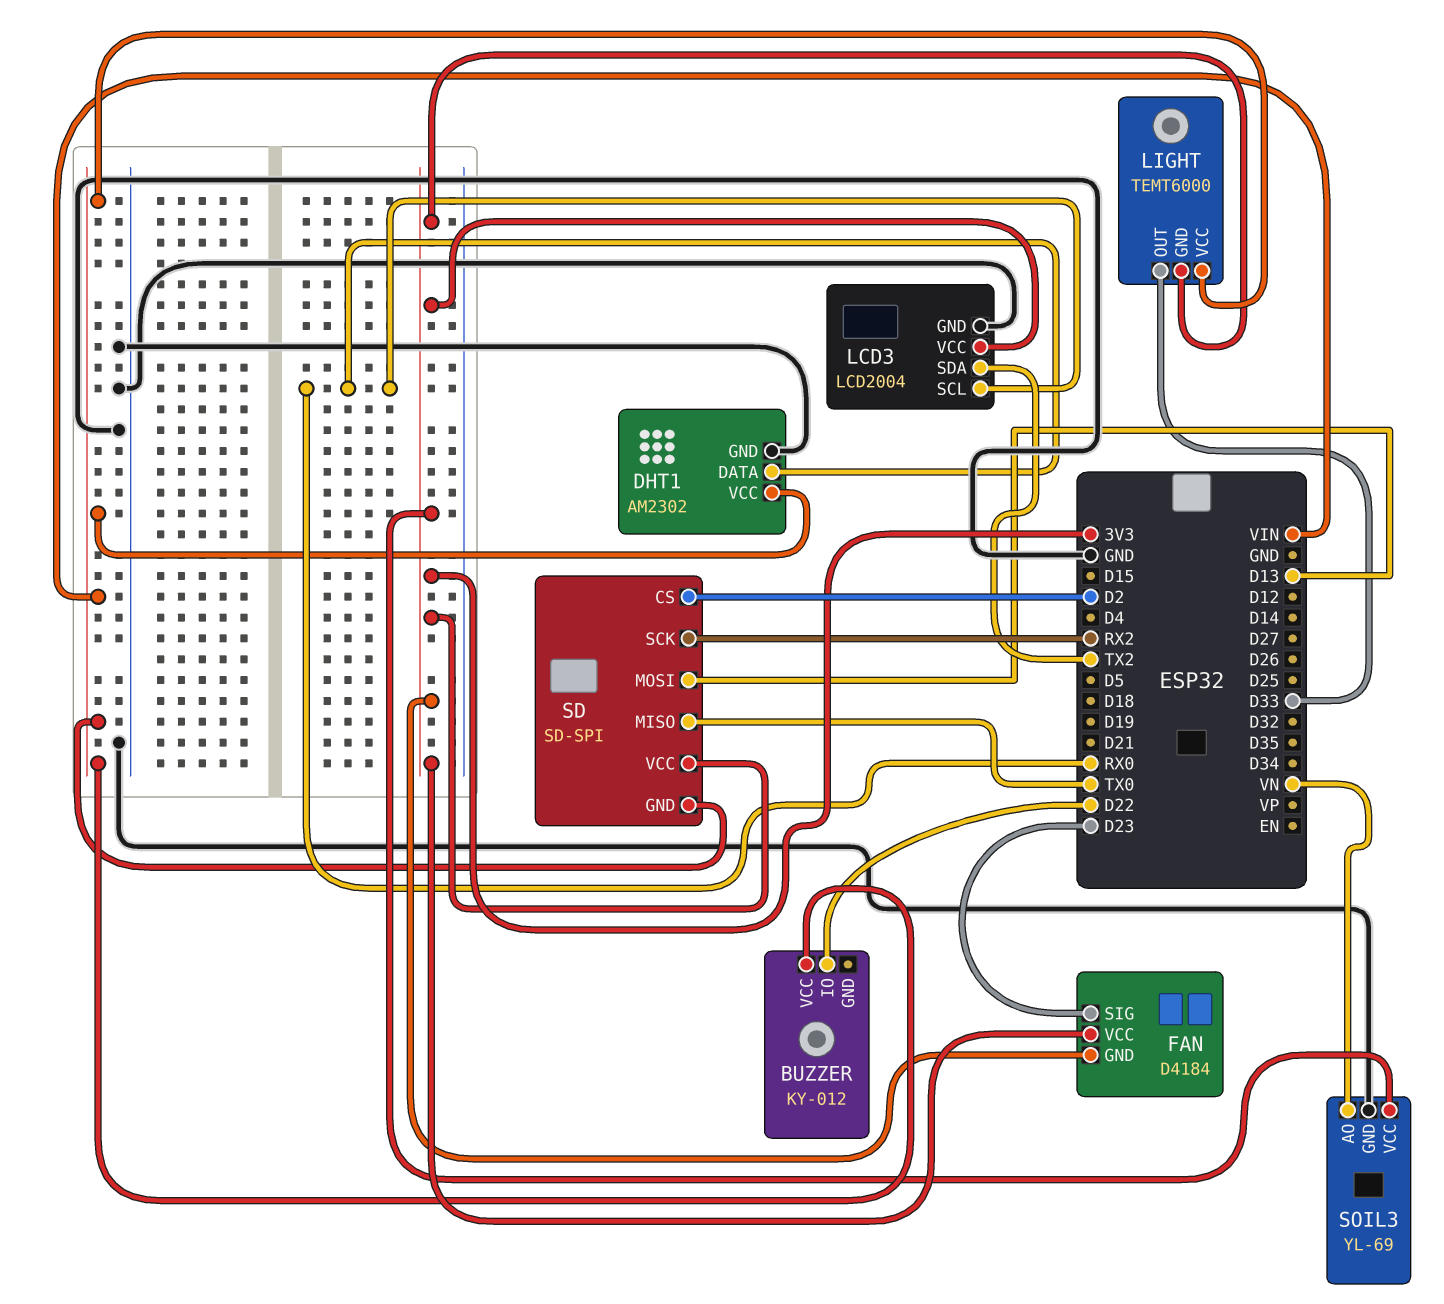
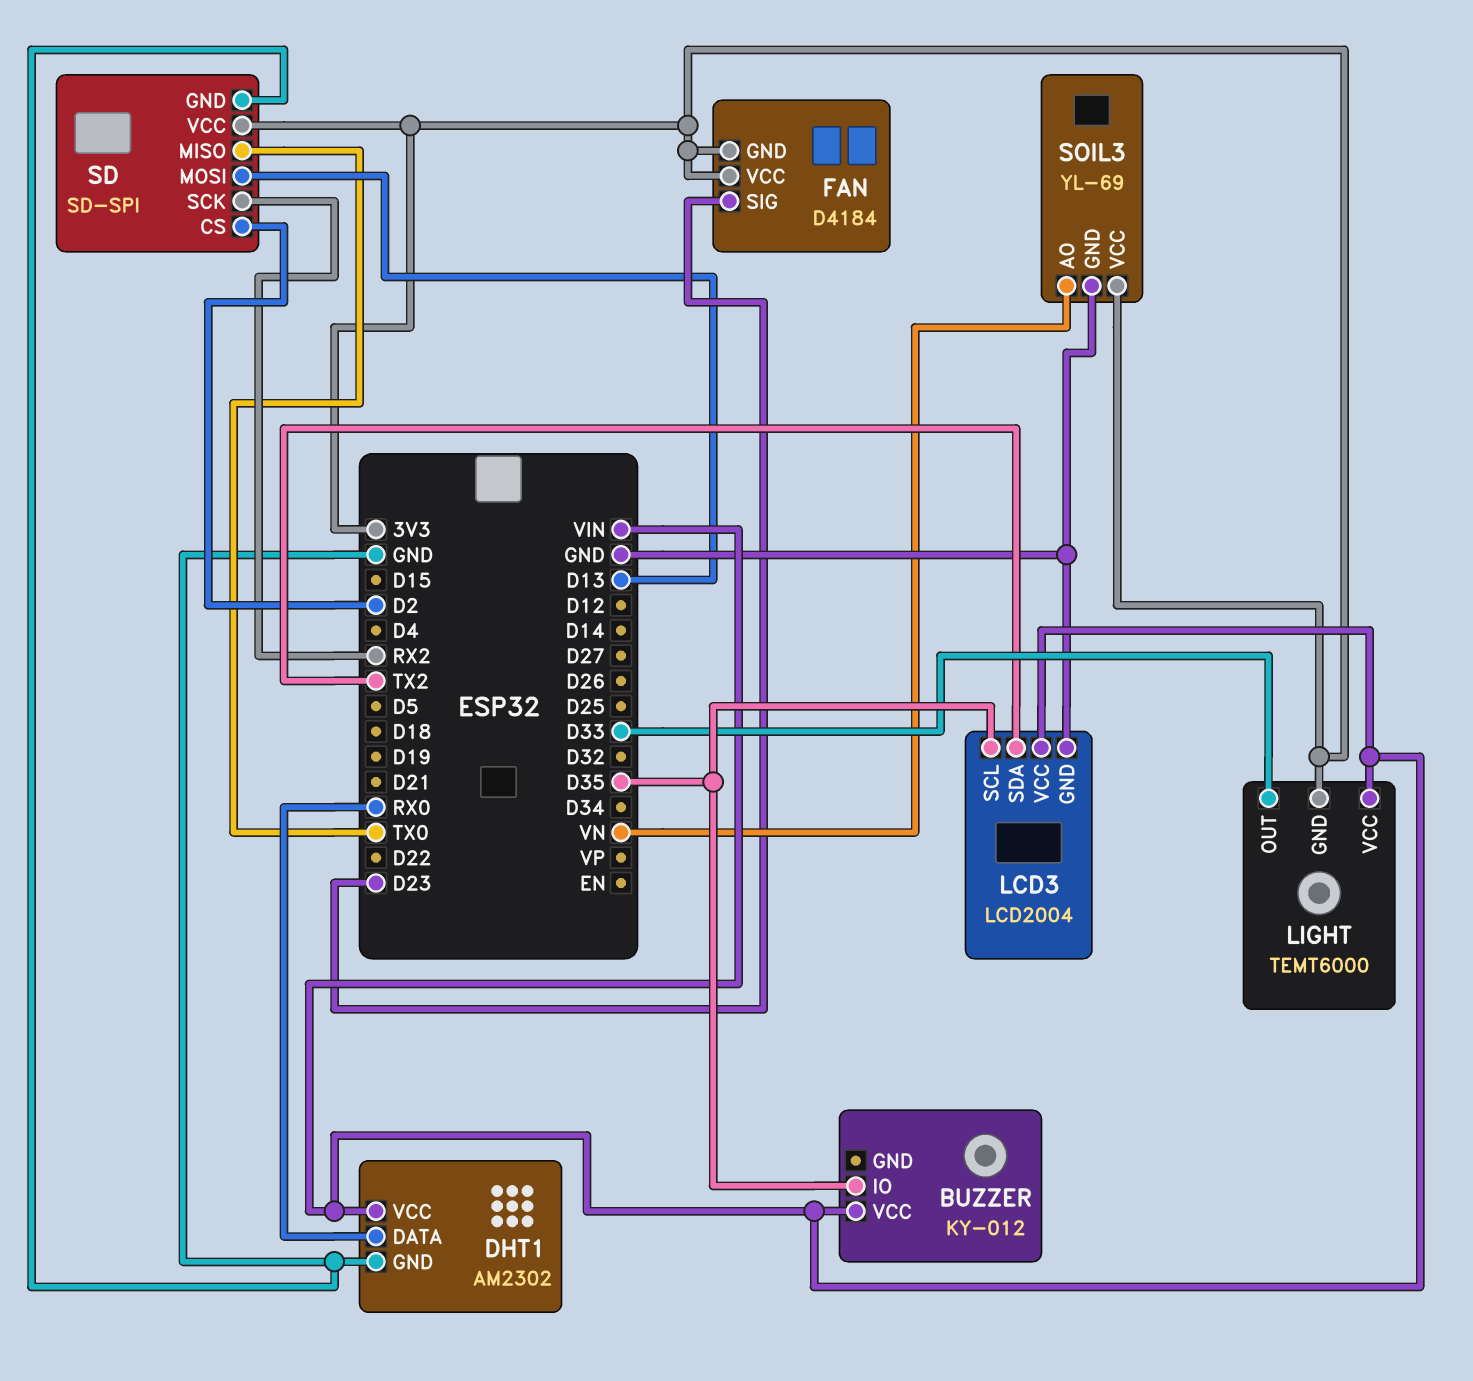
BUZZER pin IO: D22 -> D35
LCD3 pin SCL: RX0 -> D35
LCD3 pin VCC: 3V3 -> VIN
SD pin GND: VIN -> GND

